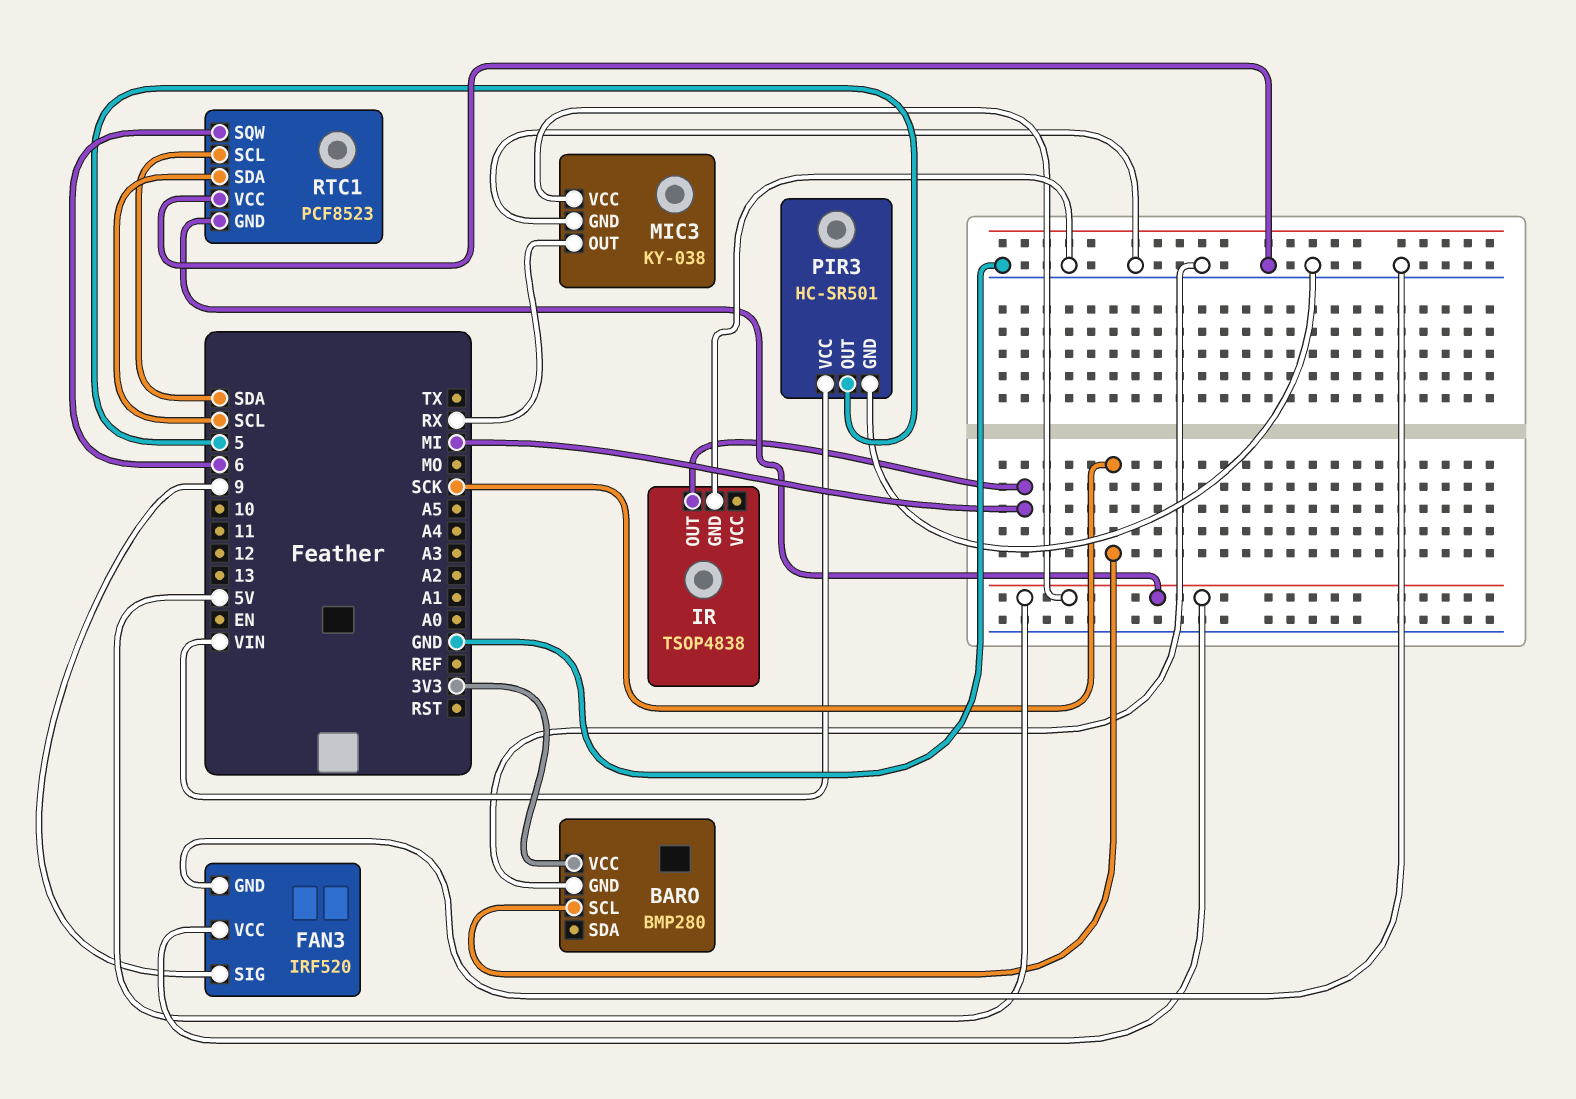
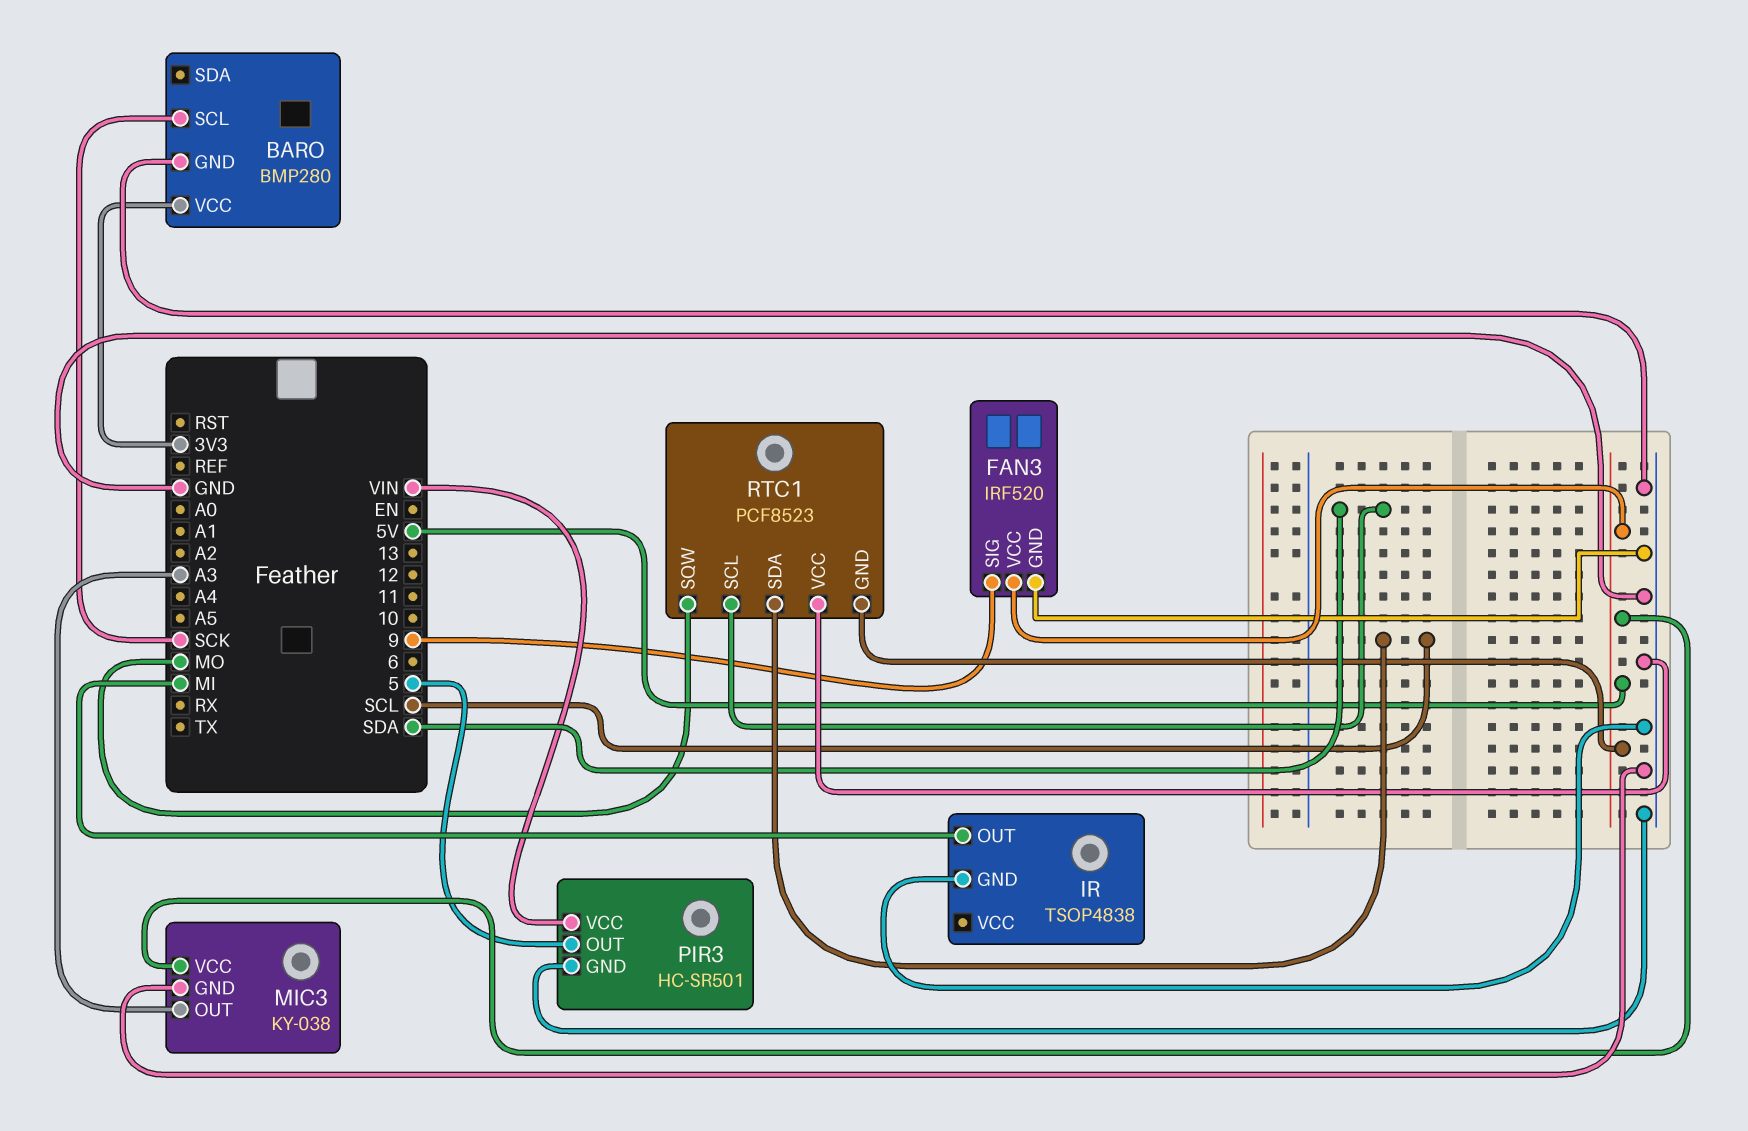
MIC3 pin OUT: RX -> A3
RTC1 pin SQW: 6 -> MO

